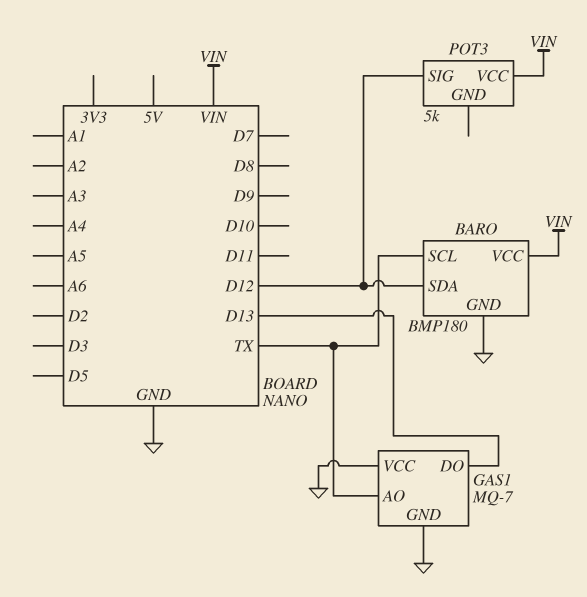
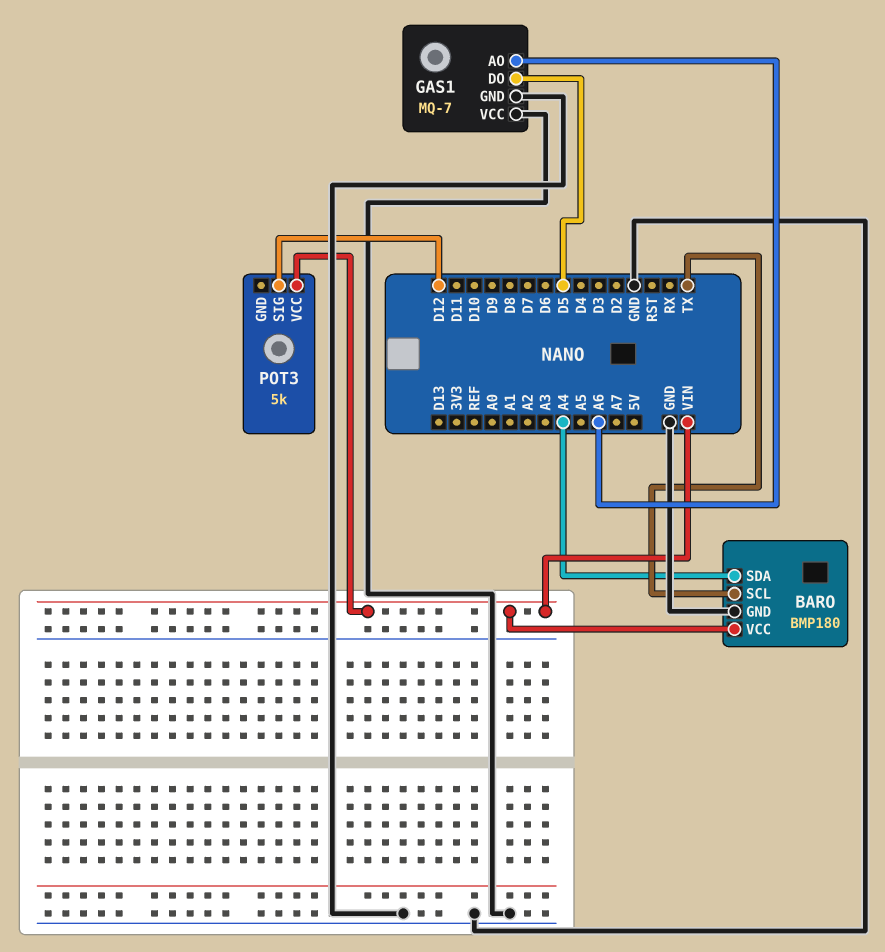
BARO pin SDA: D12 -> A4
GAS1 pin AO: TX -> A6
GAS1 pin DO: D13 -> D5

